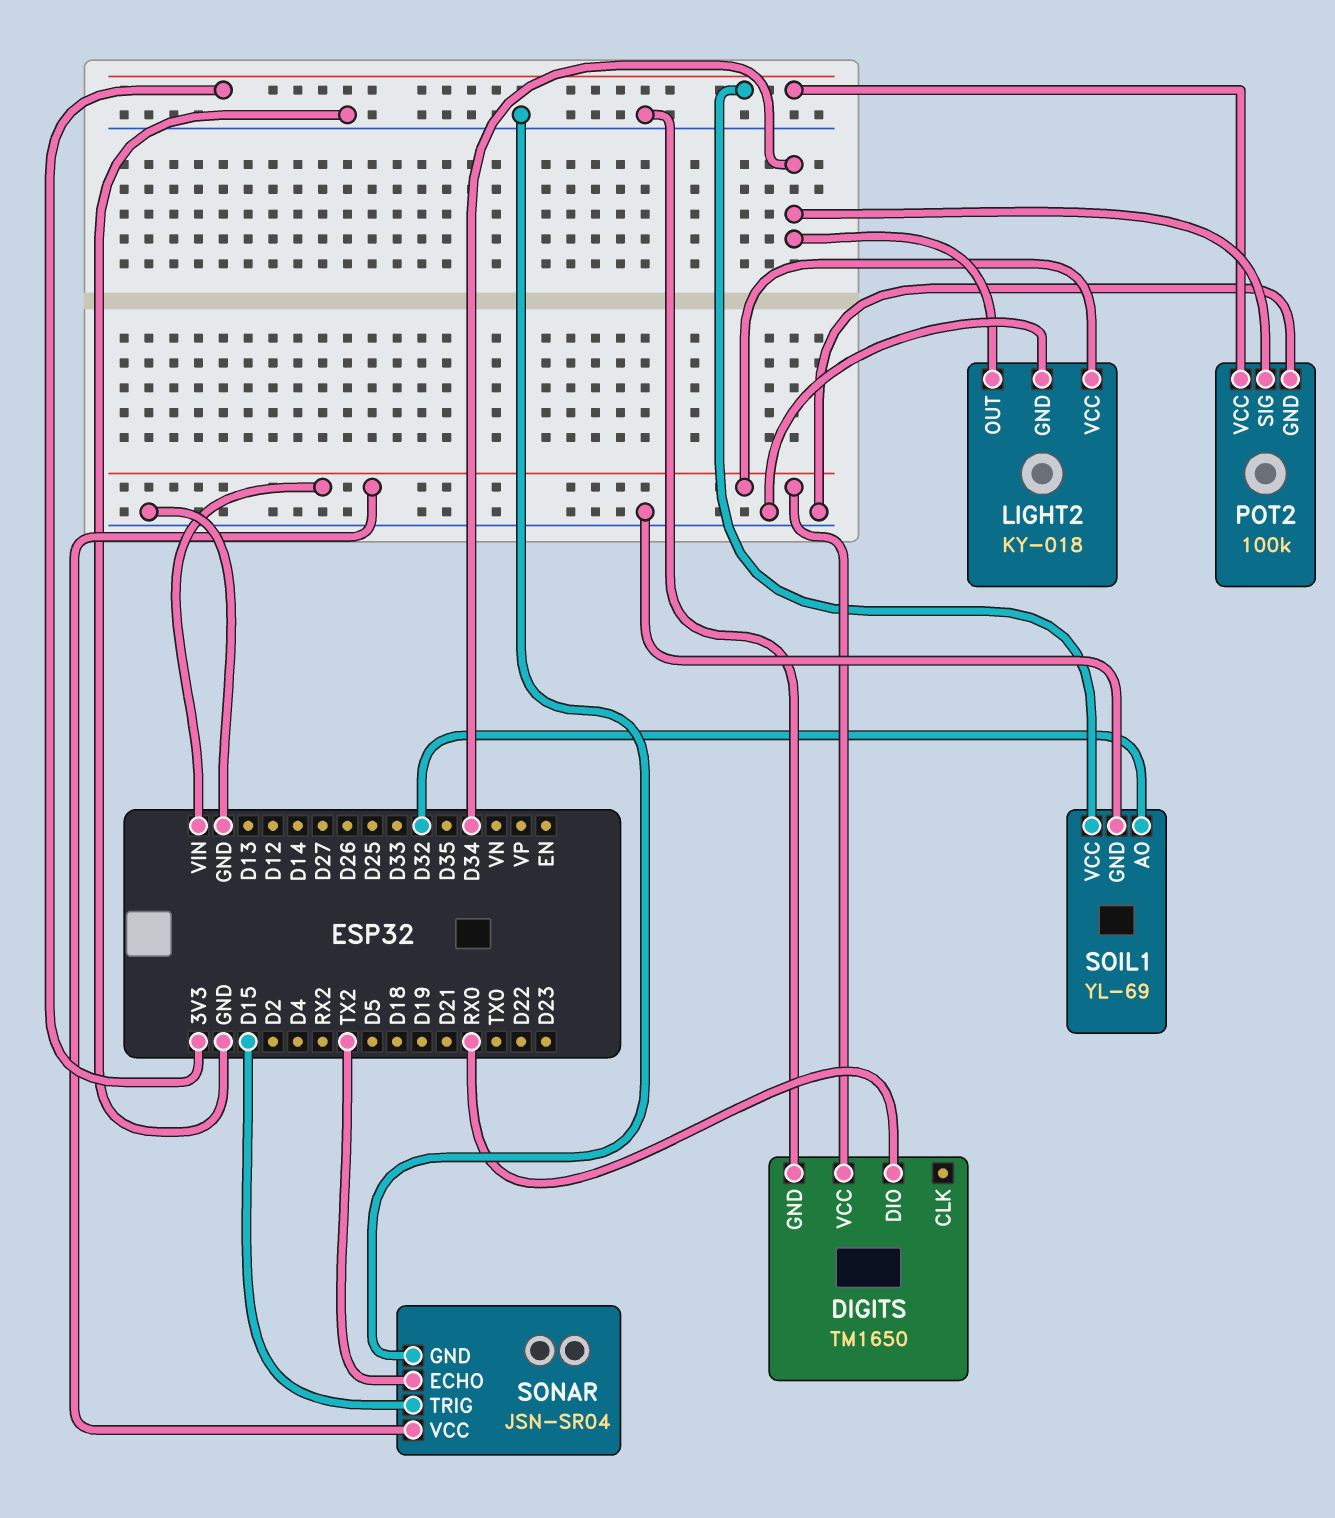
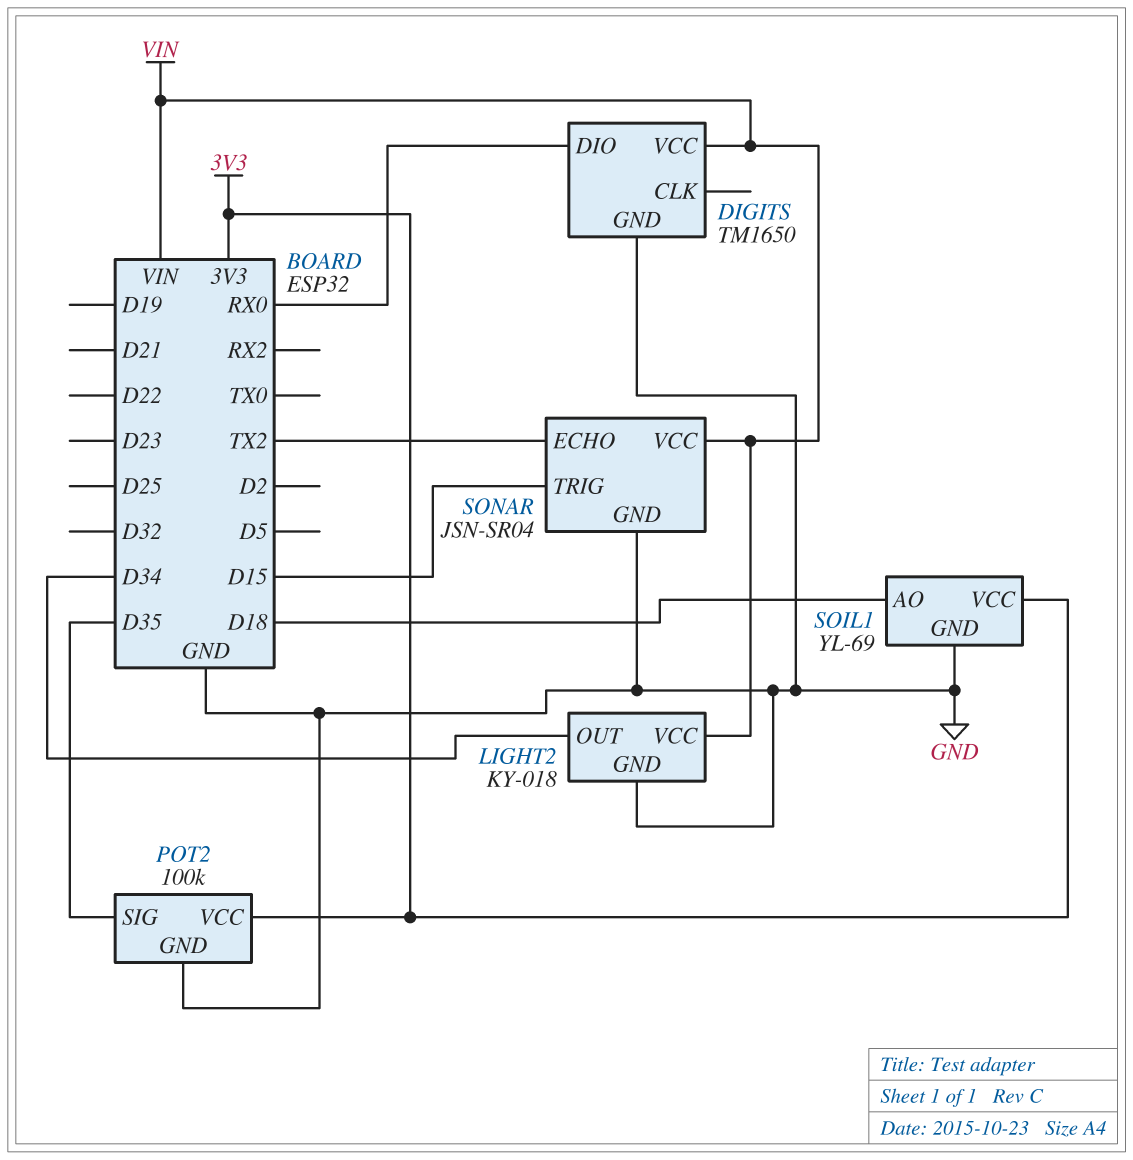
POT2 pin SIG: D34 -> D35
SOIL1 pin AO: D32 -> D18

